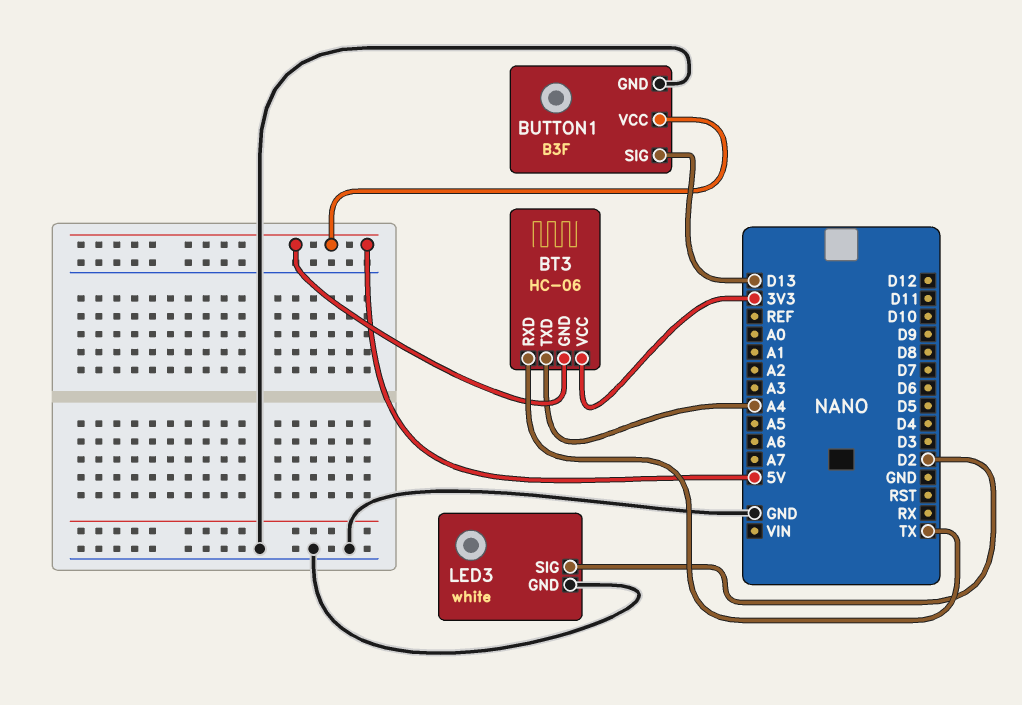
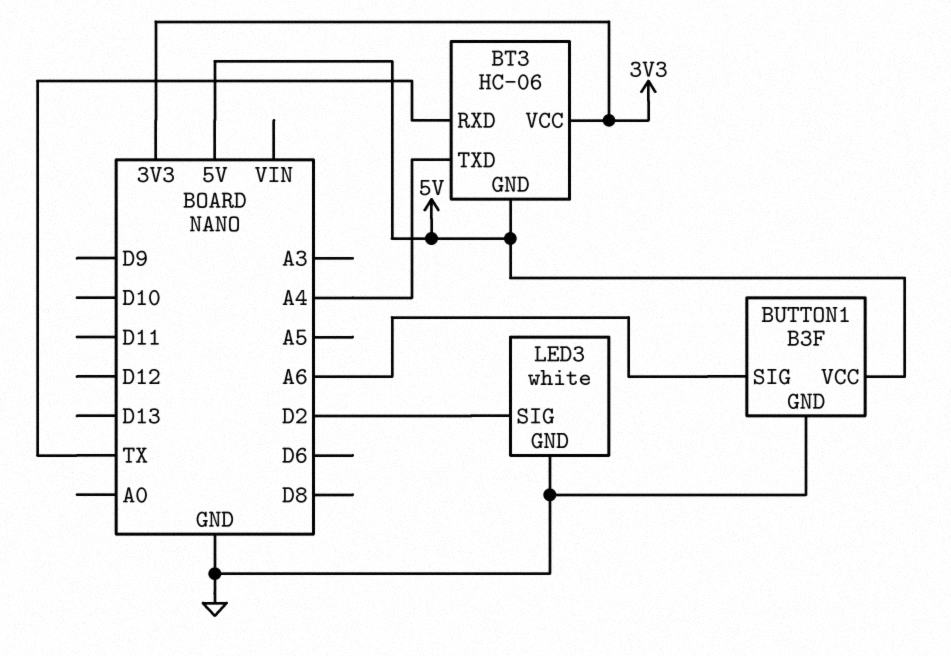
BUTTON1 pin SIG: D13 -> A6

